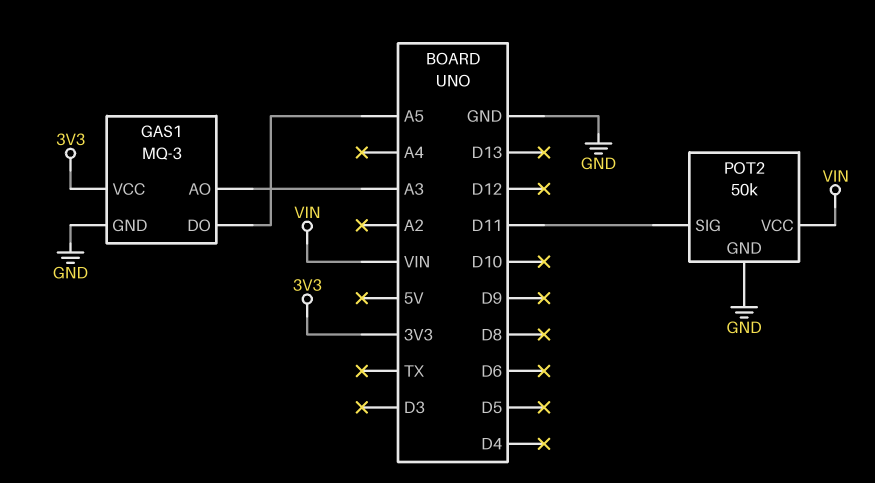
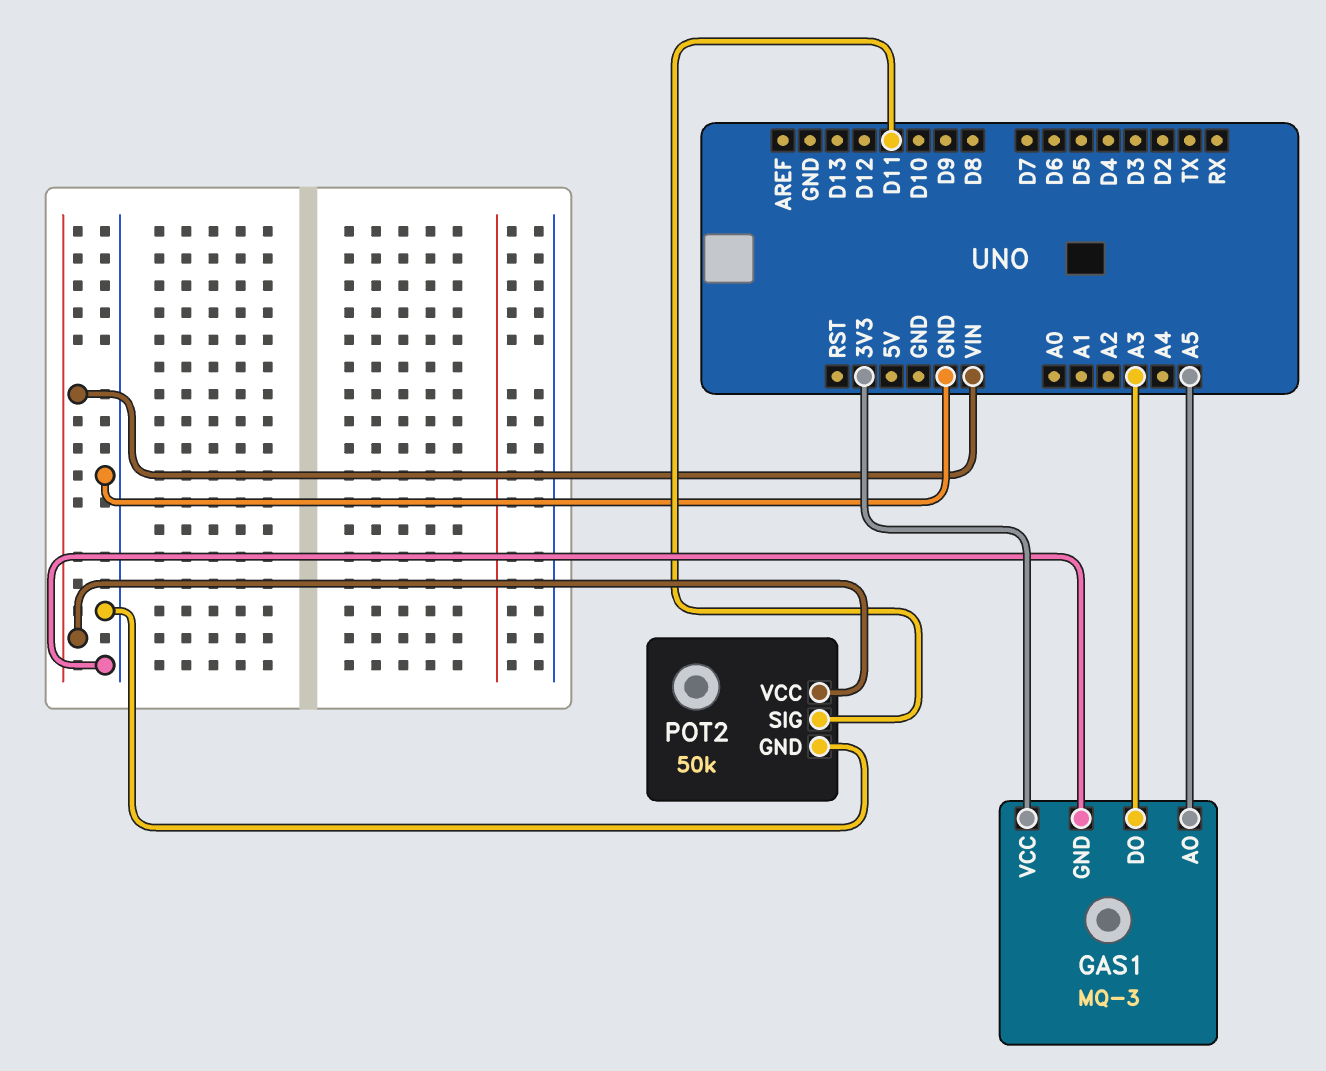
GAS1 pin AO: A3 -> A5
GAS1 pin DO: A5 -> A3

